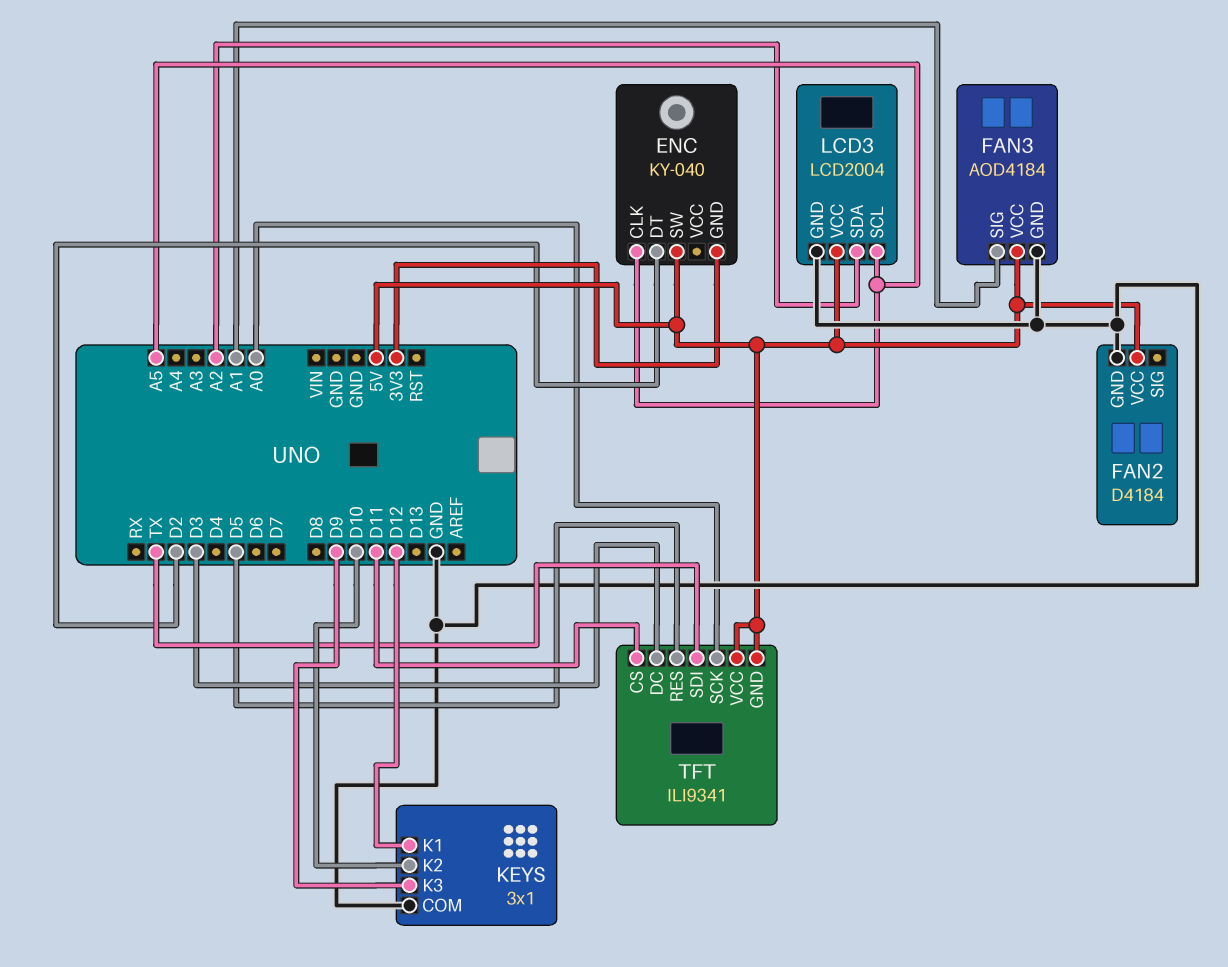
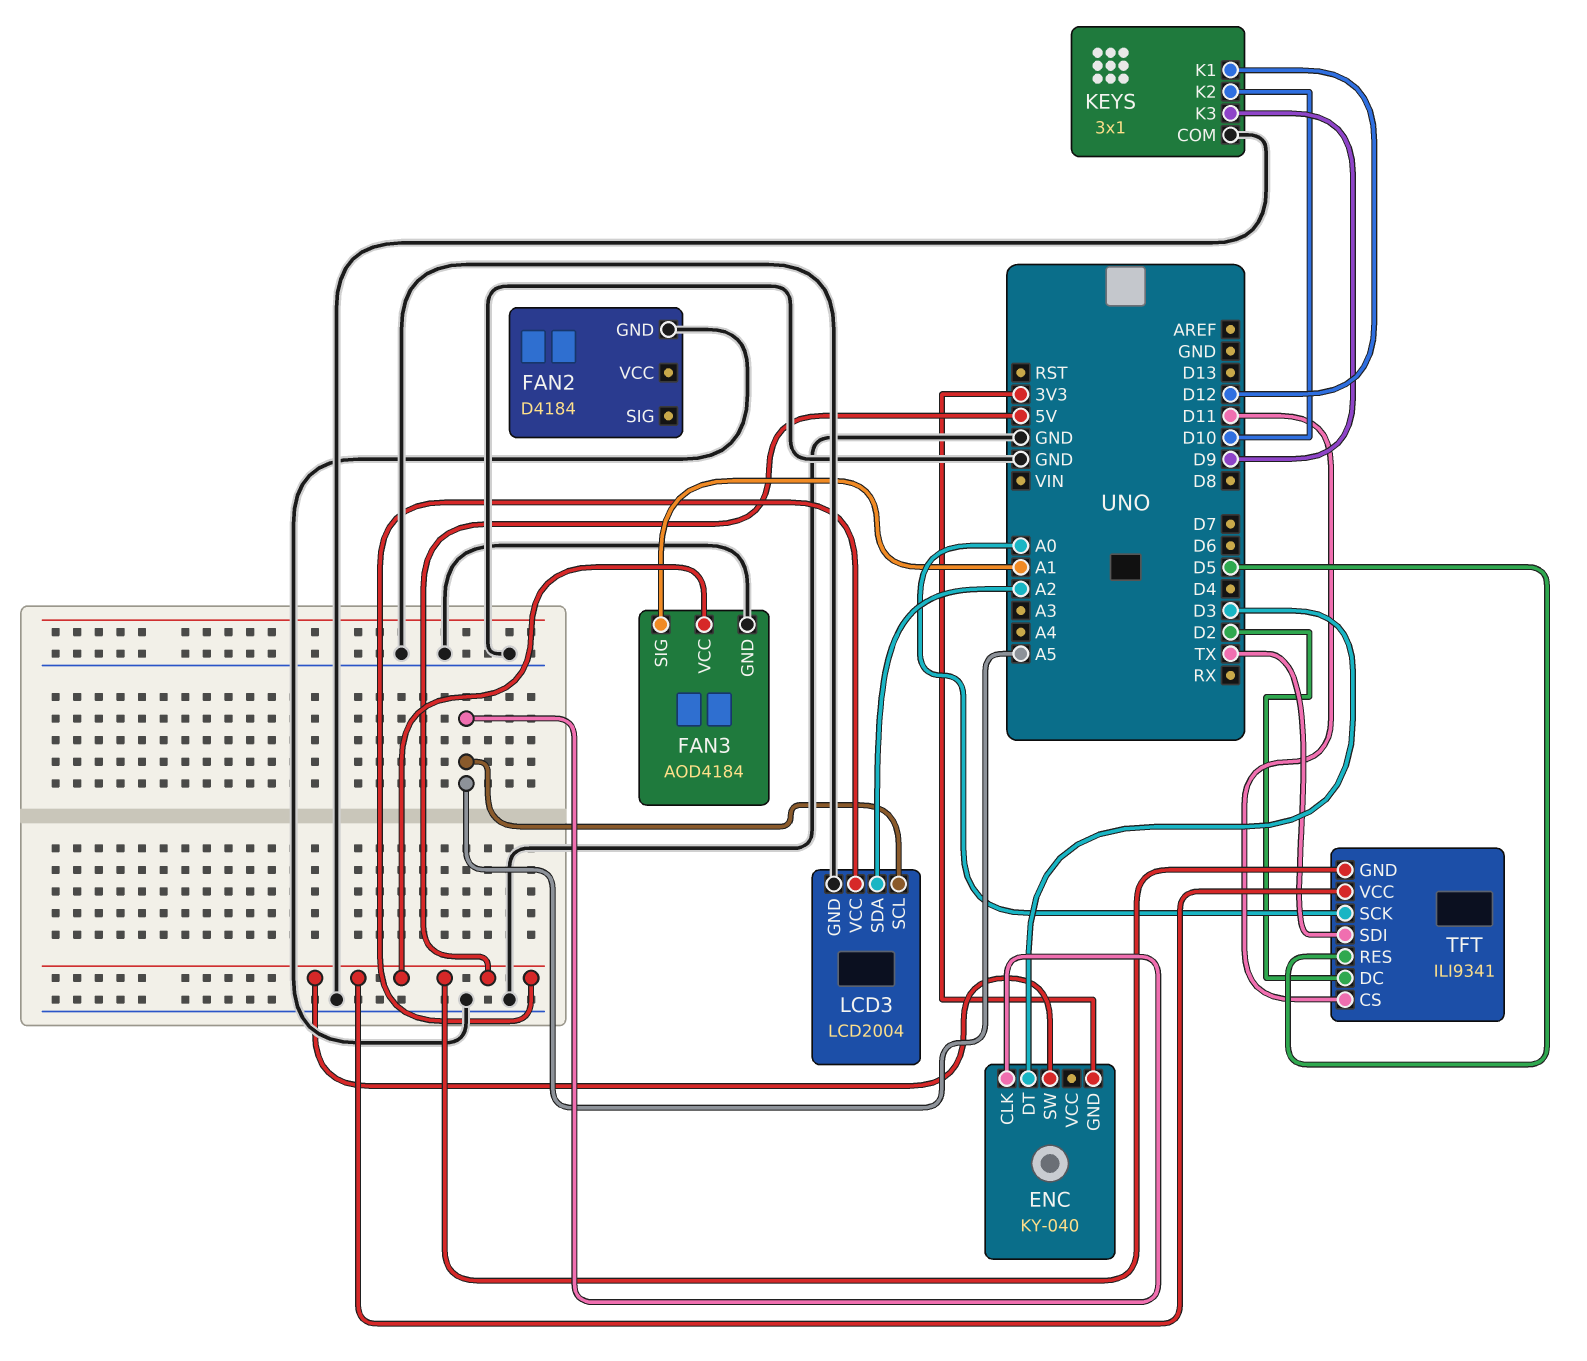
ENC pin DT: D2 -> D3
FAN2 pin VCC: 5V -> none
TFT pin DC: D3 -> D2

